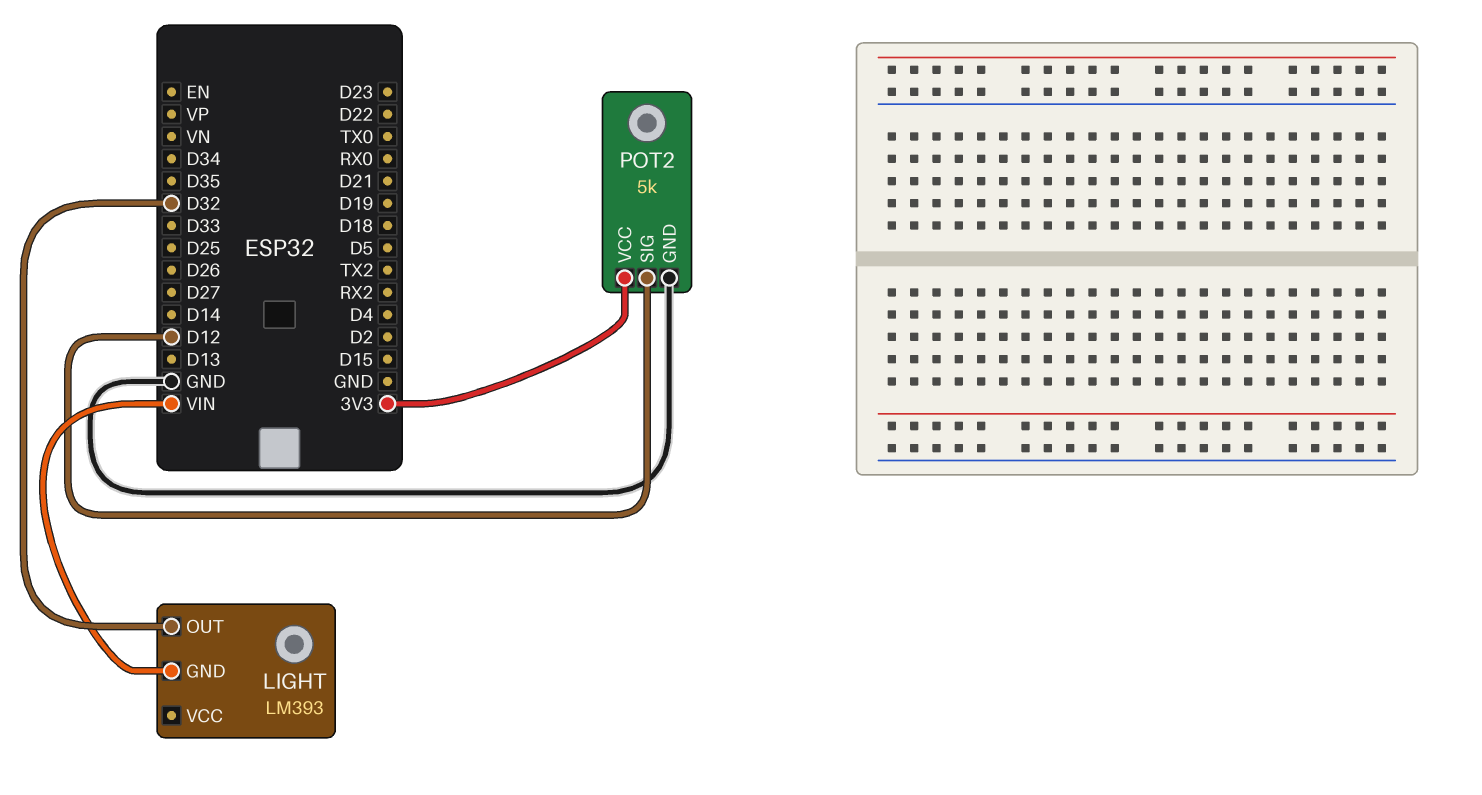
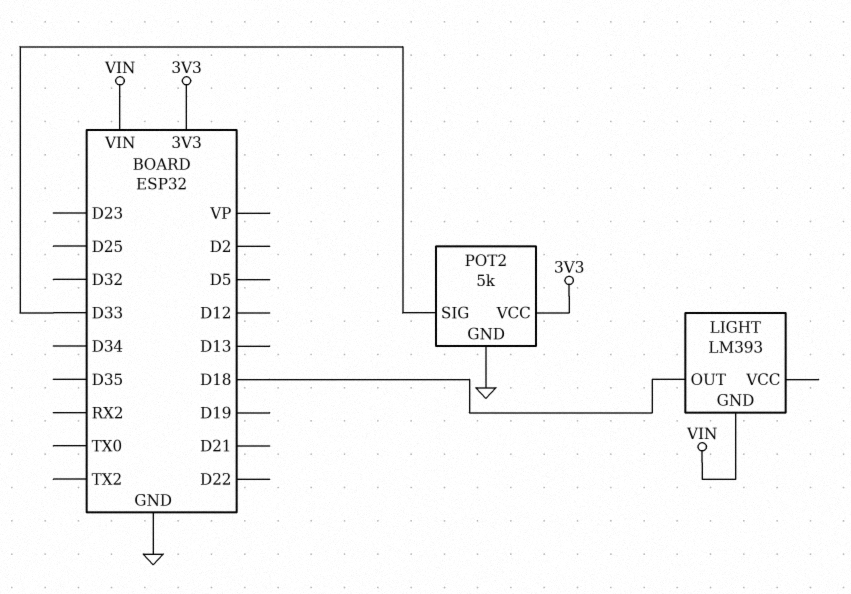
LIGHT pin OUT: D32 -> D18
POT2 pin SIG: D12 -> D33

